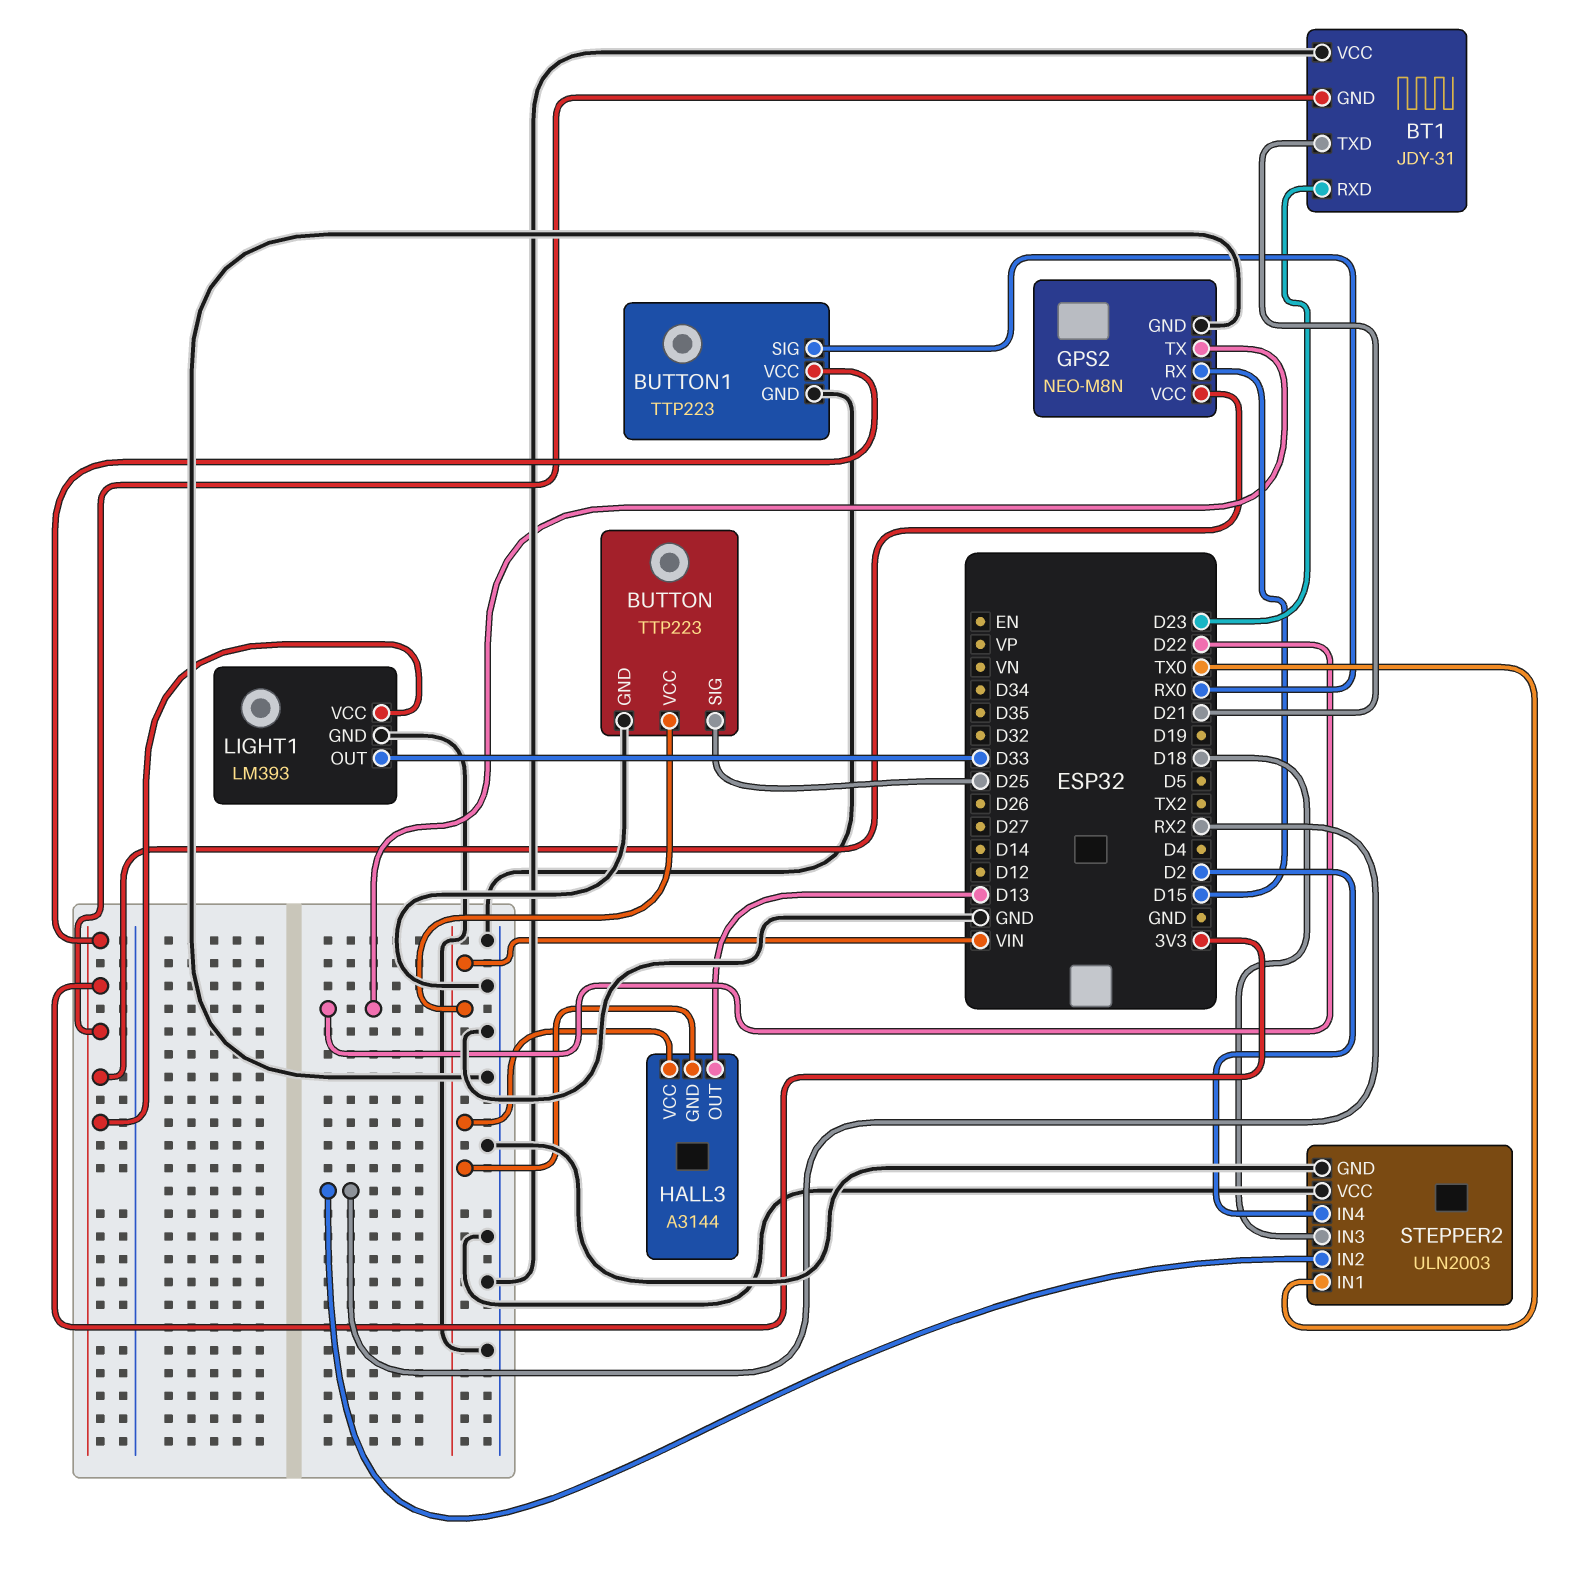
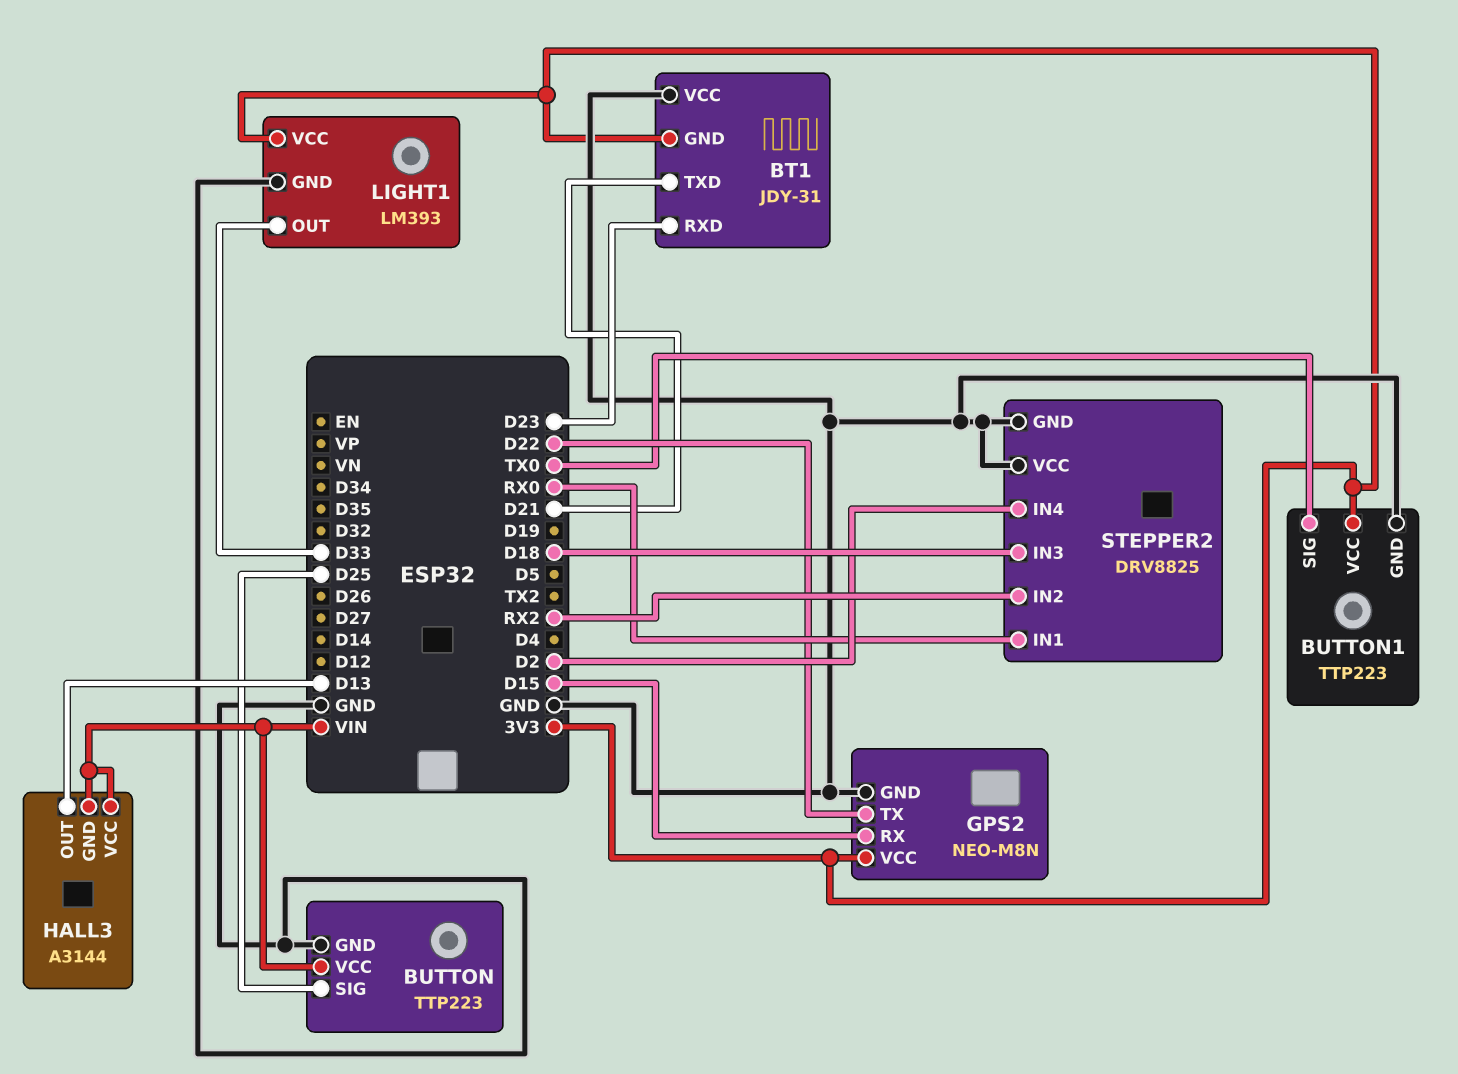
BUTTON1 pin SIG: RX0 -> TX0
STEPPER2: ULN2003 -> DRV8825
STEPPER2 pin IN1: TX0 -> RX0

